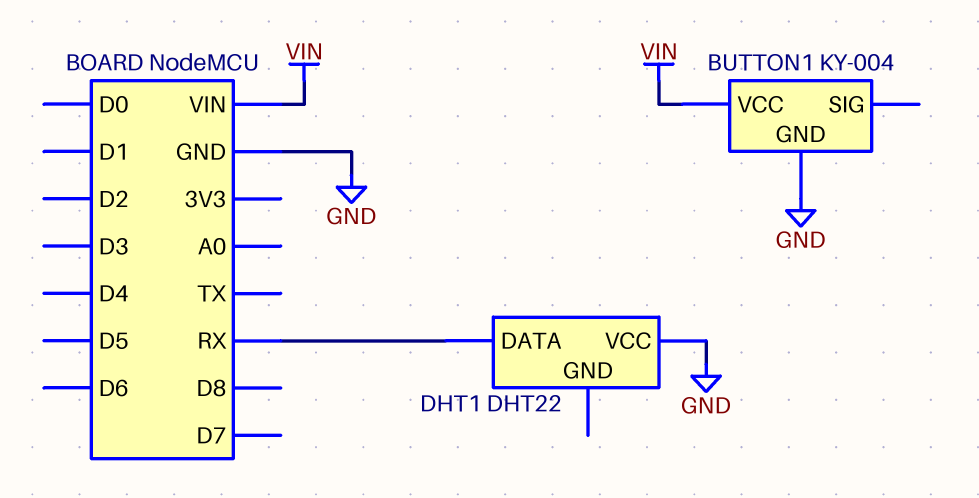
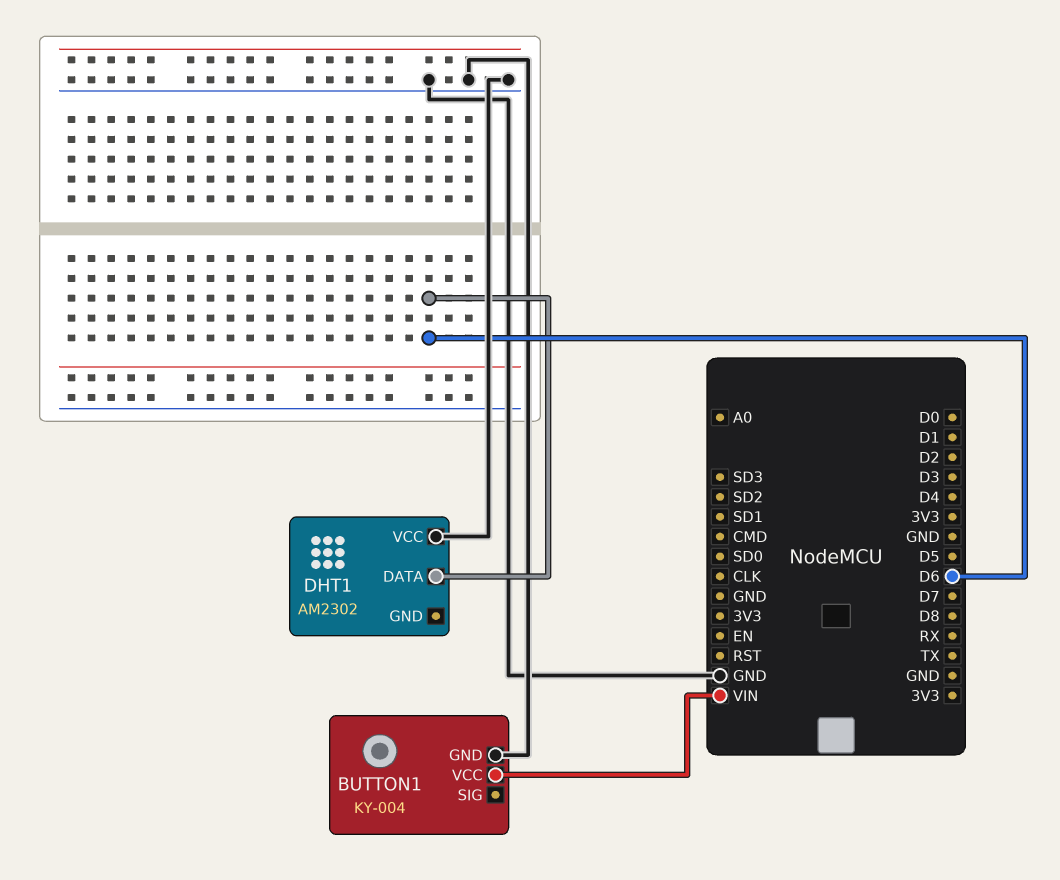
DHT1: DHT22 -> AM2302
DHT1 pin DATA: RX -> D6

